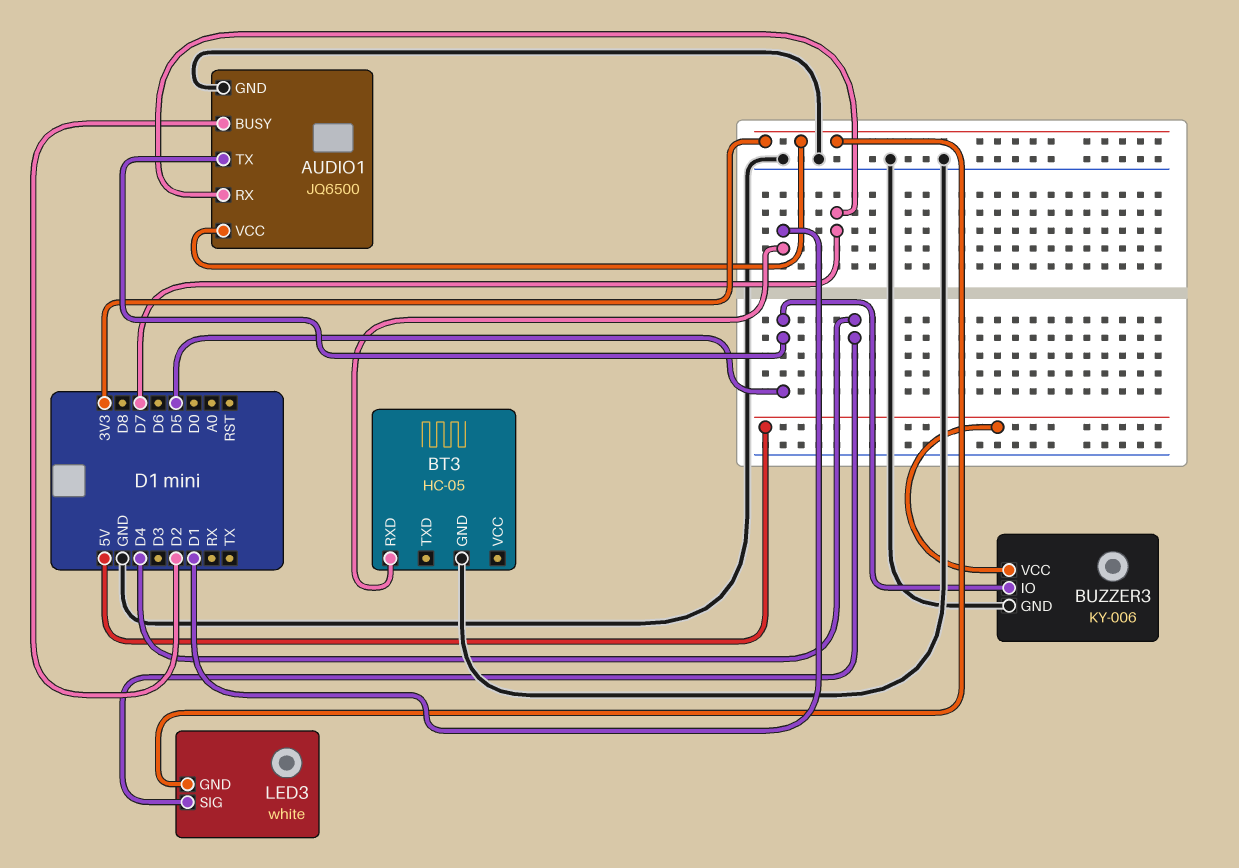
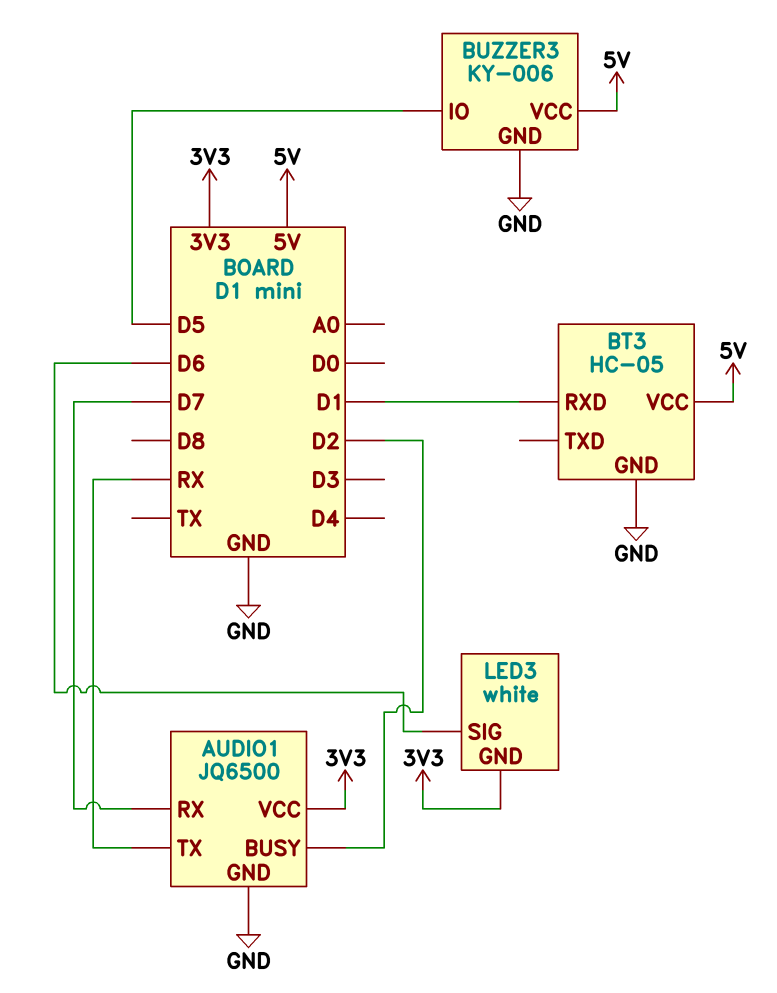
AUDIO1 pin TX: D5 -> RX
BT3 pin VCC: none -> 5V
LED3 pin SIG: D4 -> D6

